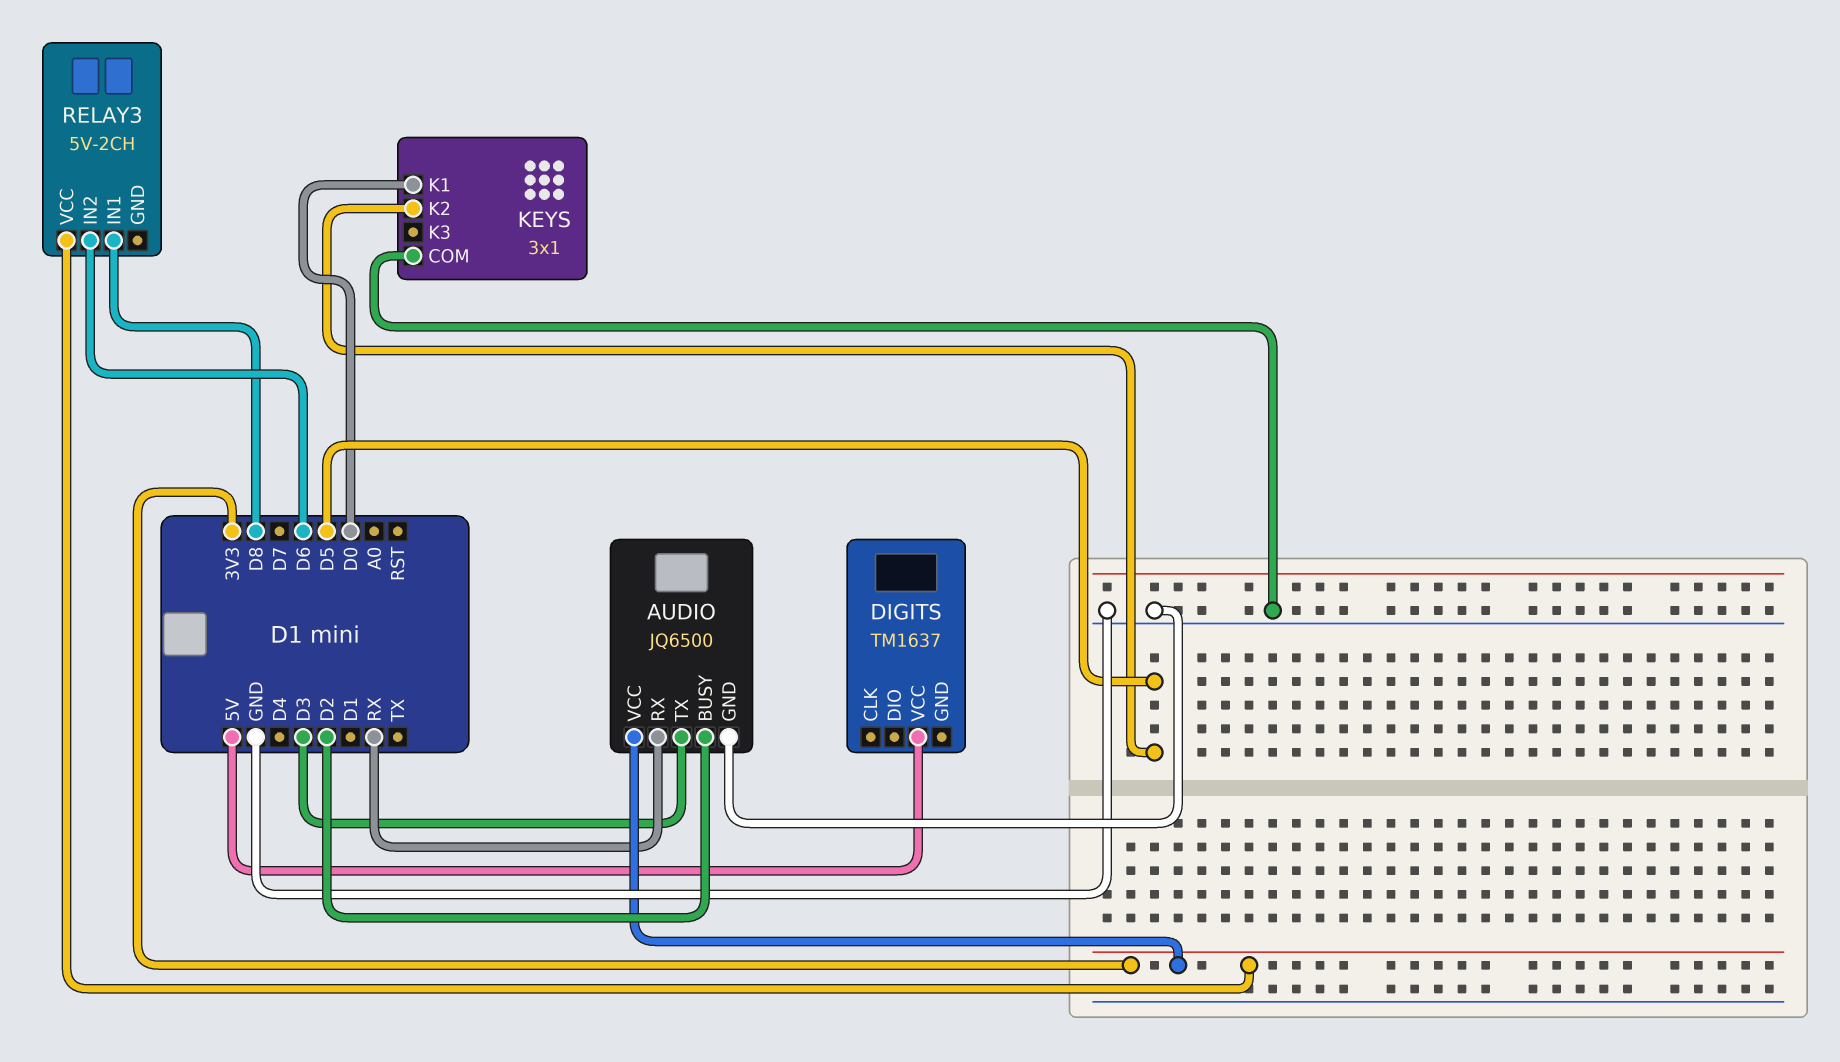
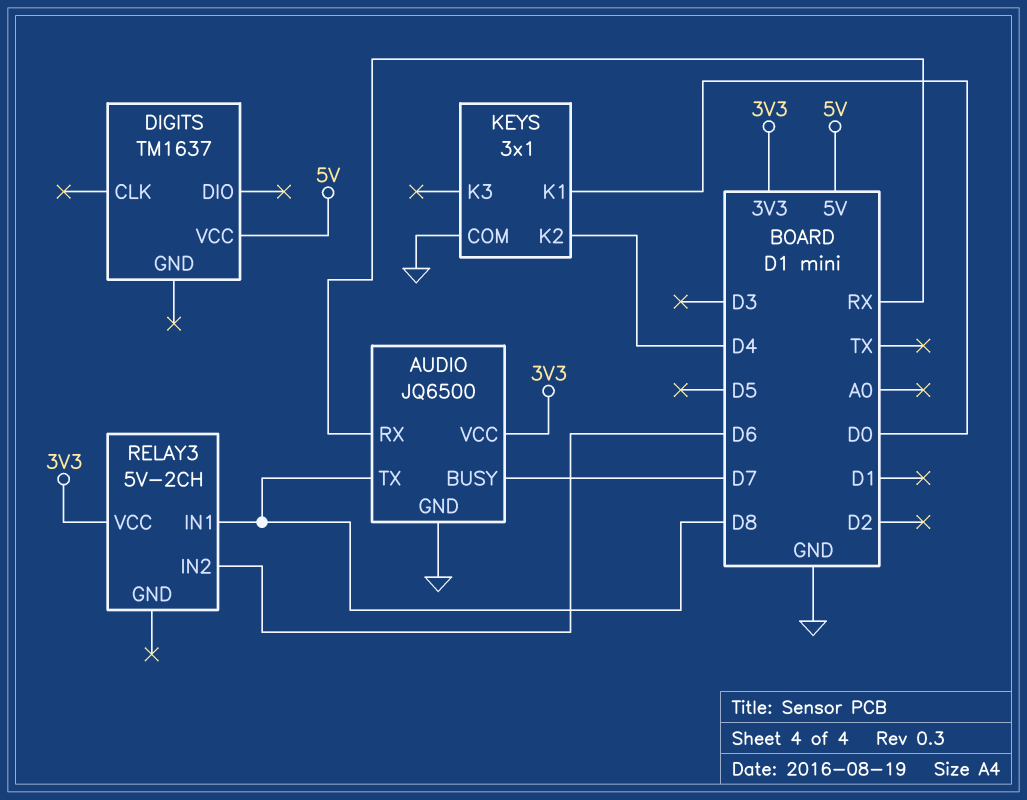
AUDIO pin BUSY: D2 -> D7
AUDIO pin TX: D3 -> D8
KEYS pin K2: D5 -> D4

